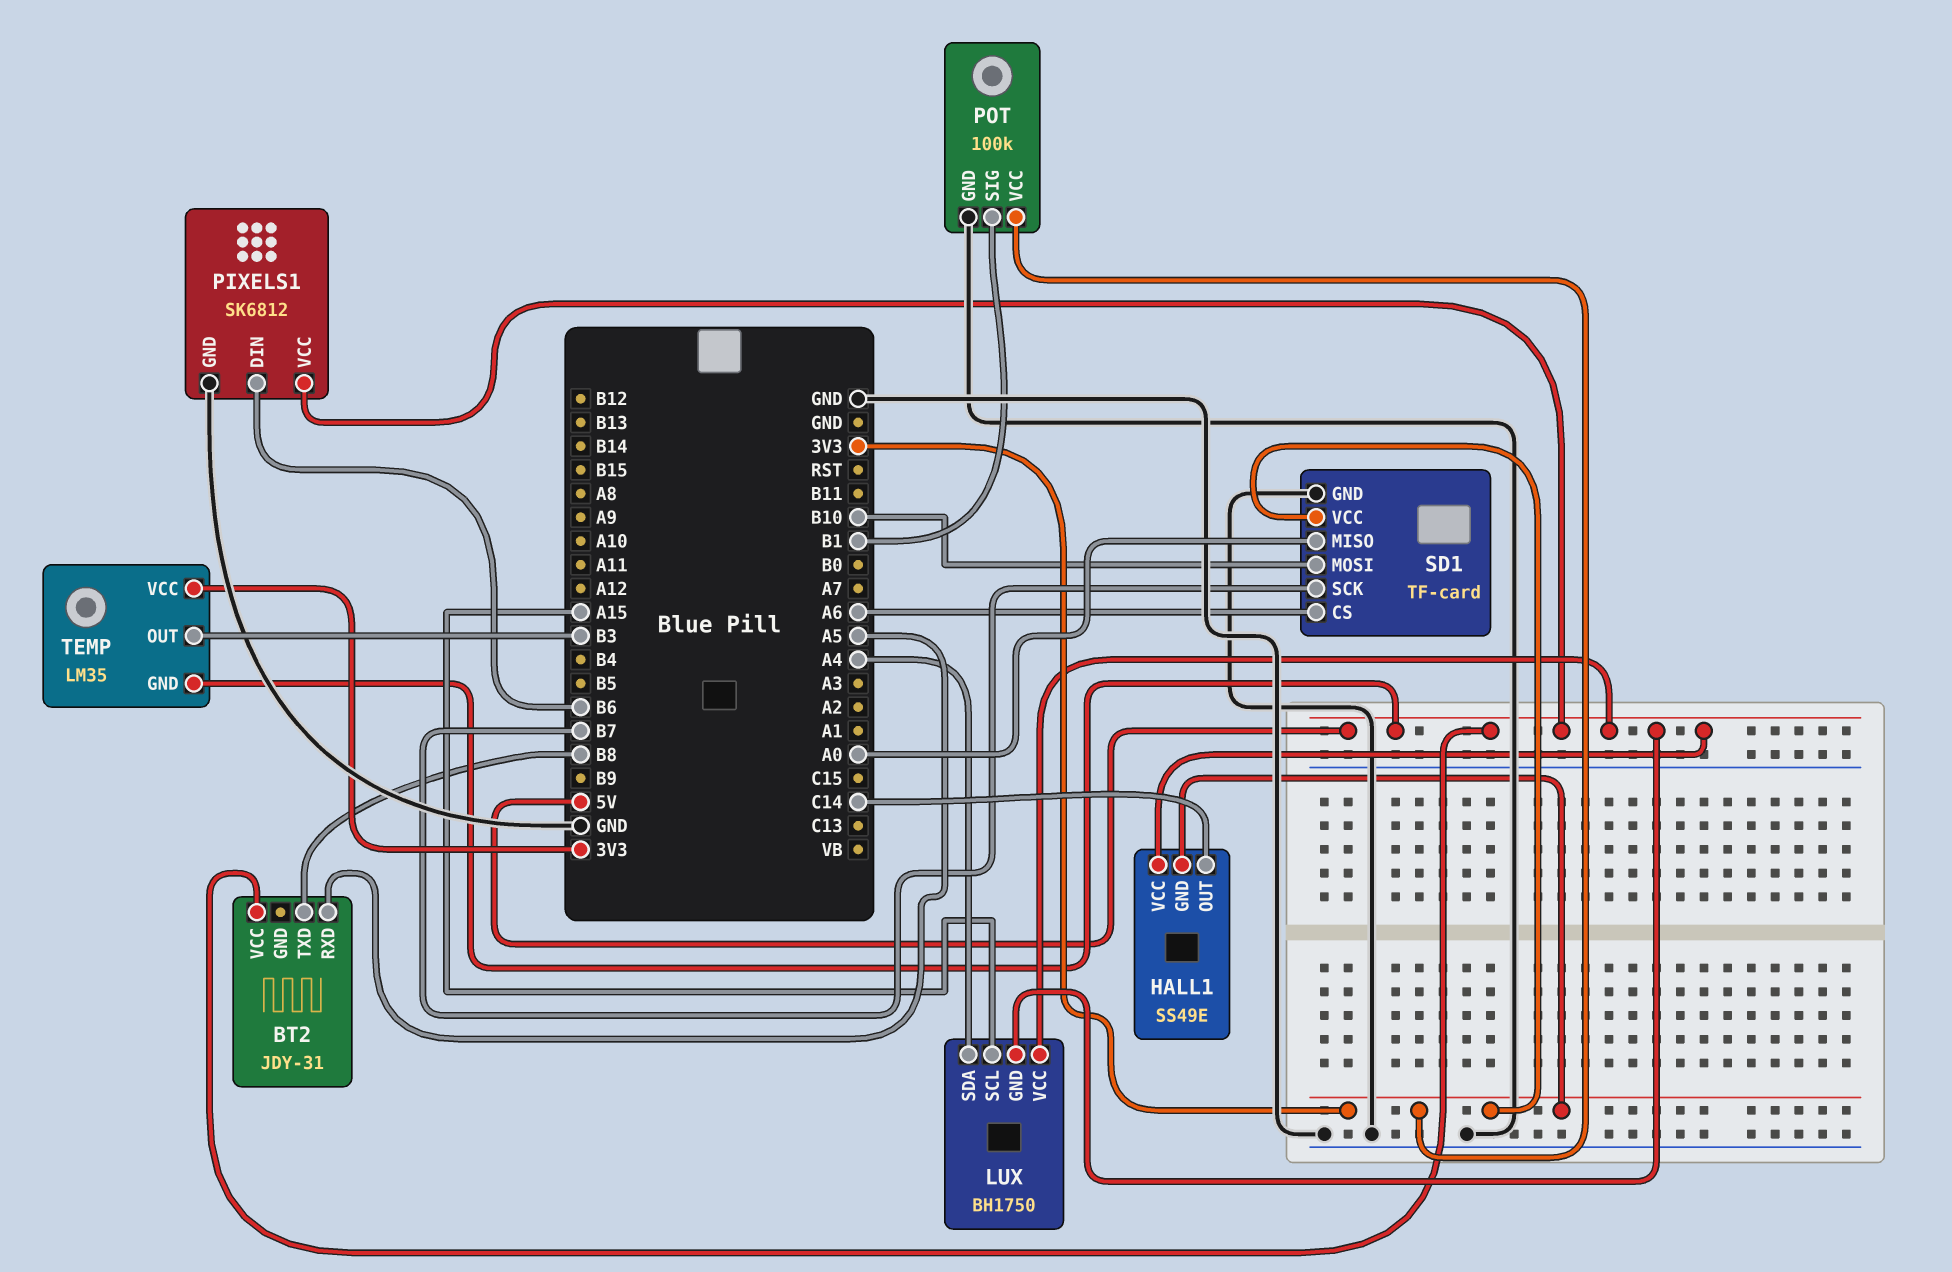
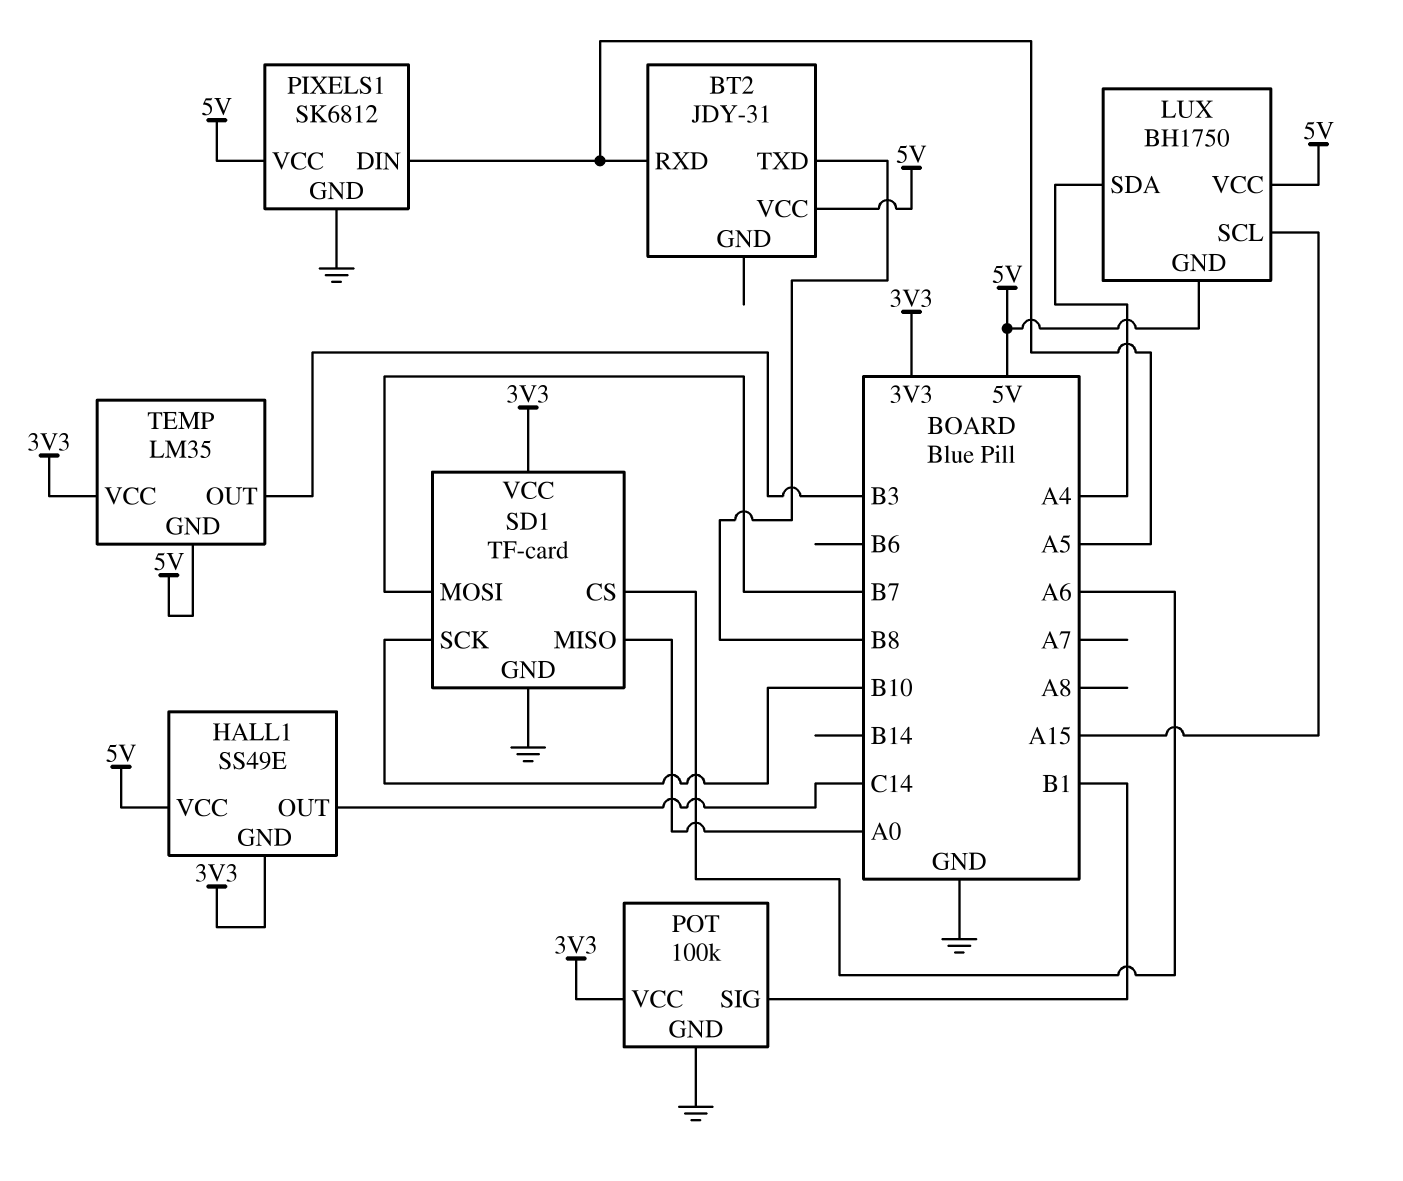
PIXELS1 pin DIN: B6 -> A5
SD1 pin MOSI: B10 -> B7
SD1 pin SCK: B7 -> B10

